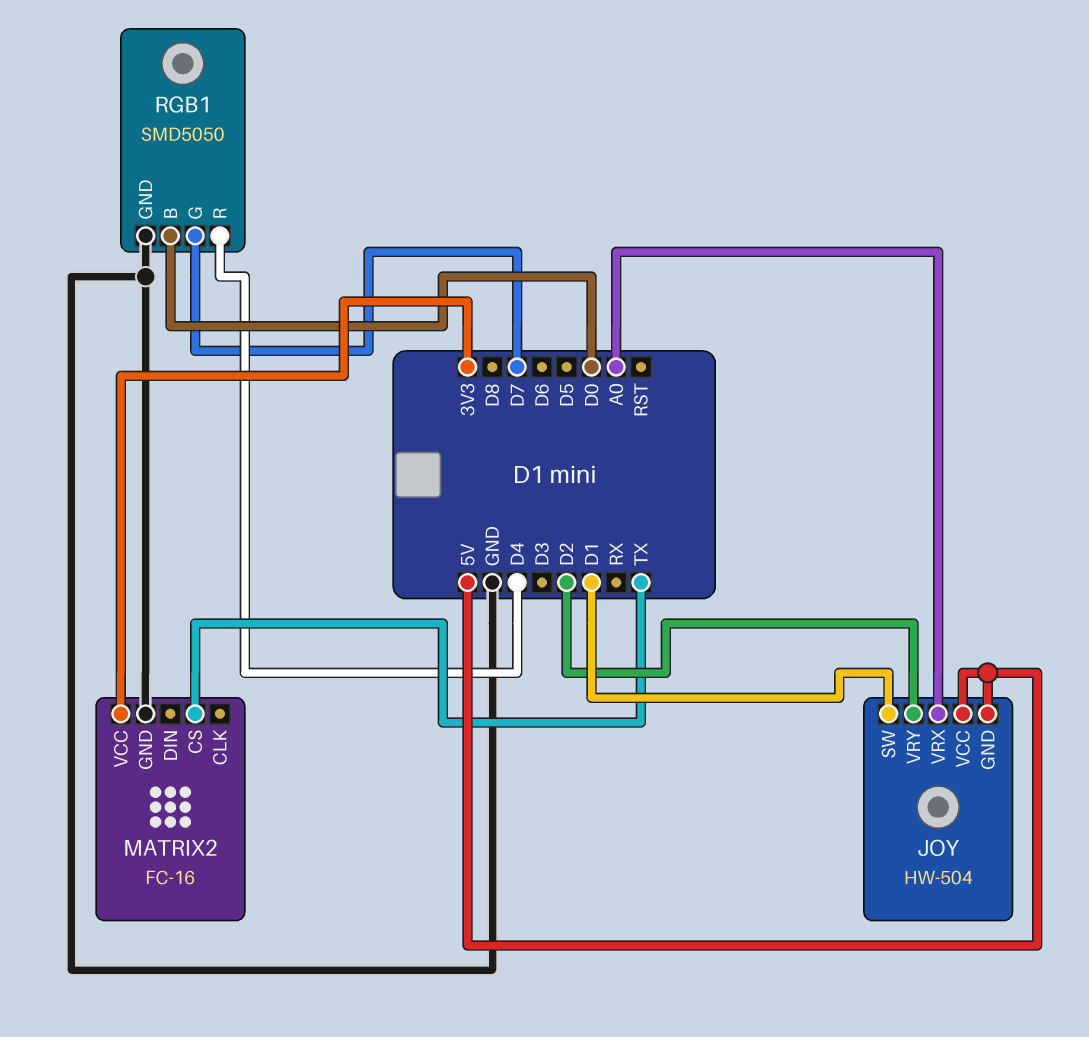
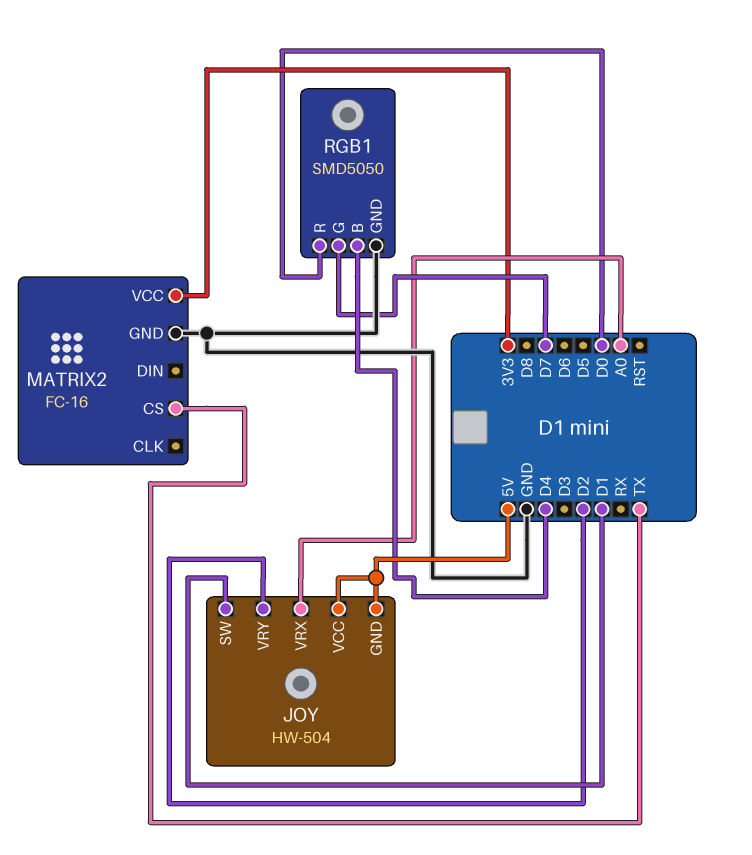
RGB1 pin B: D0 -> D4
RGB1 pin R: D4 -> D0

